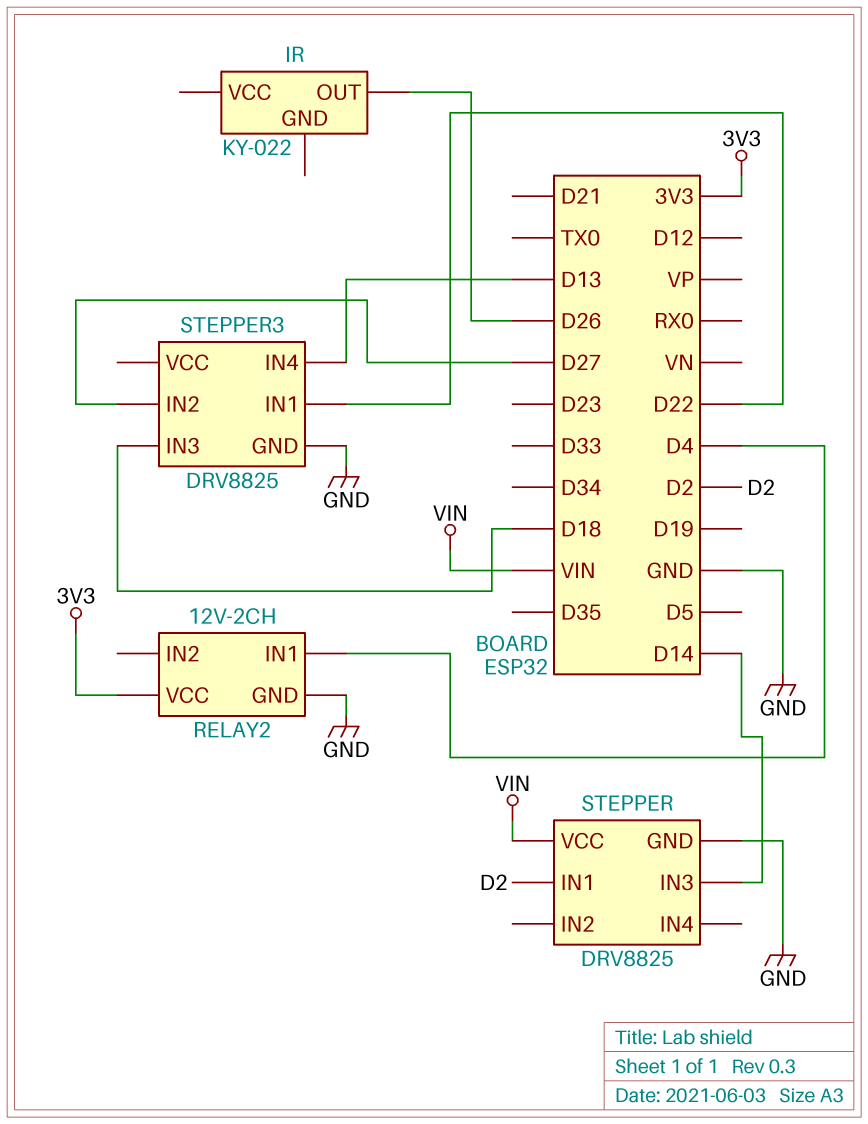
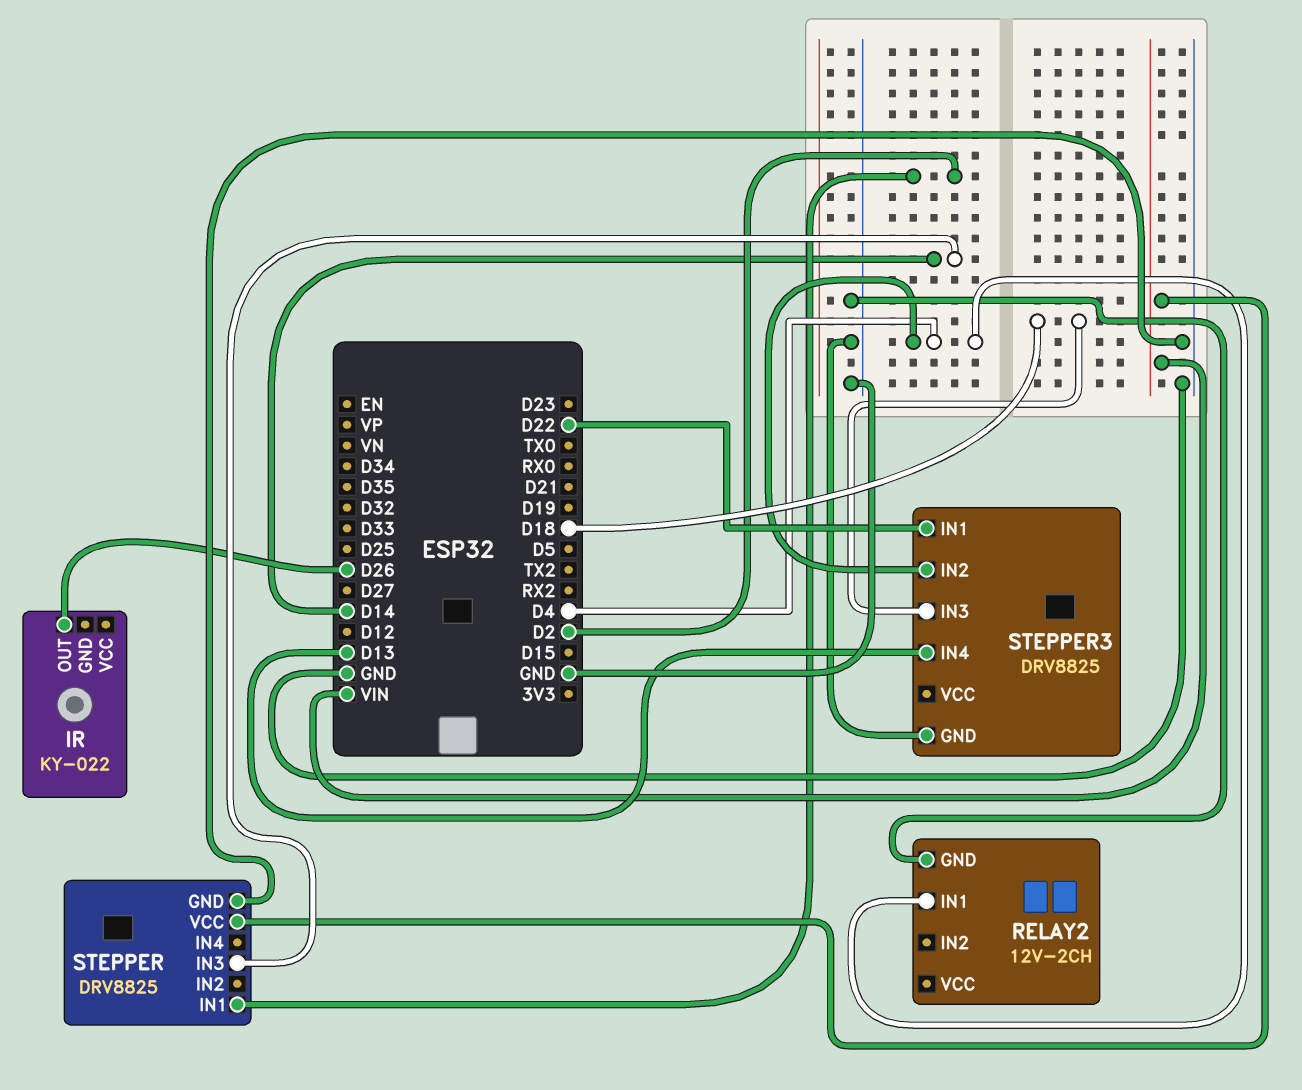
RELAY2 pin VCC: 3V3 -> none
STEPPER3 pin IN2: D27 -> D4

